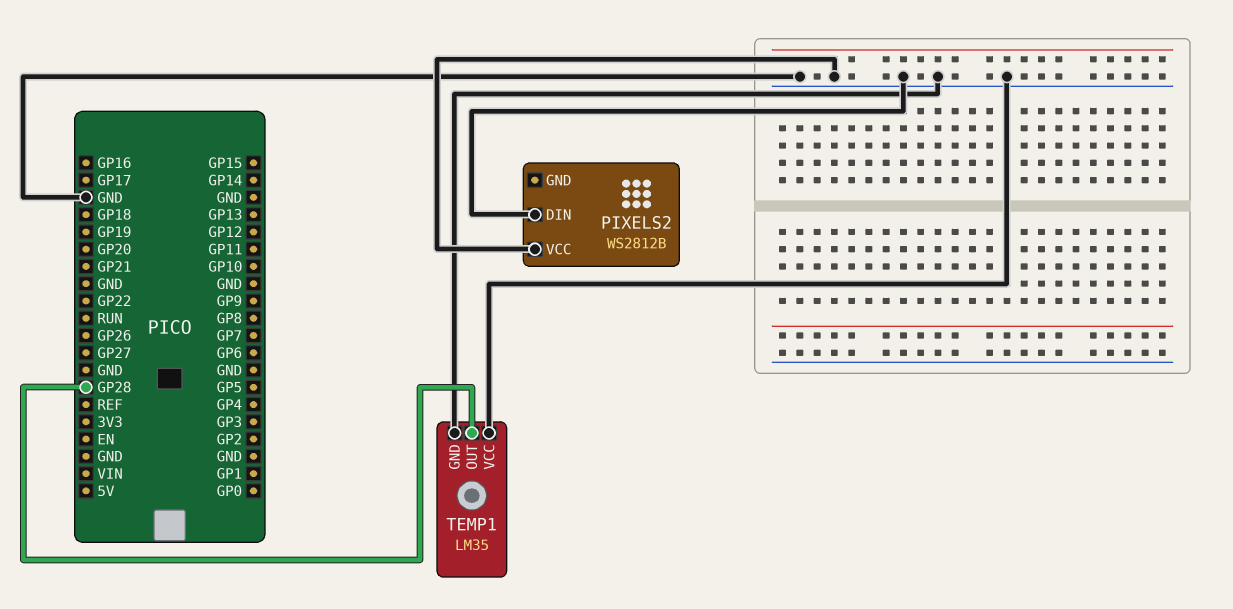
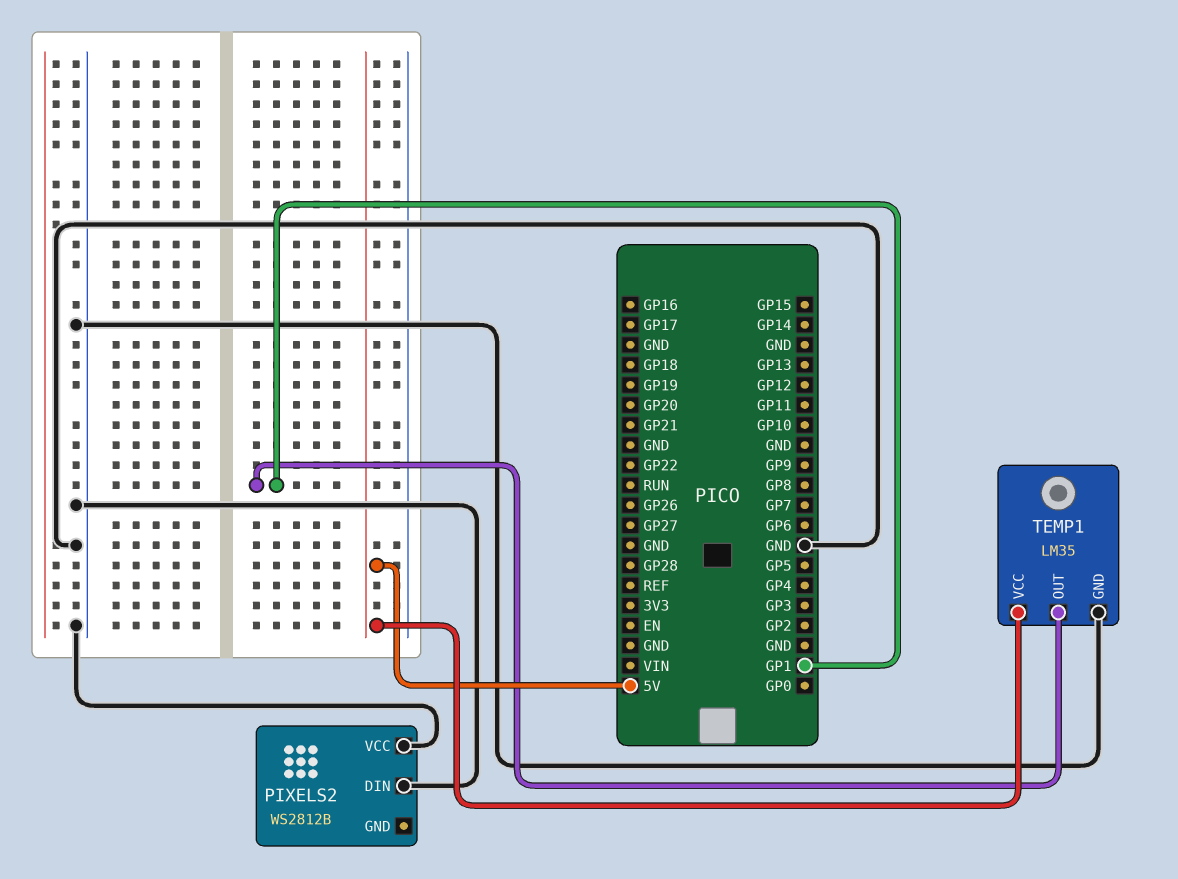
TEMP1 pin OUT: GP28 -> GP1
TEMP1 pin VCC: GND -> 5V

